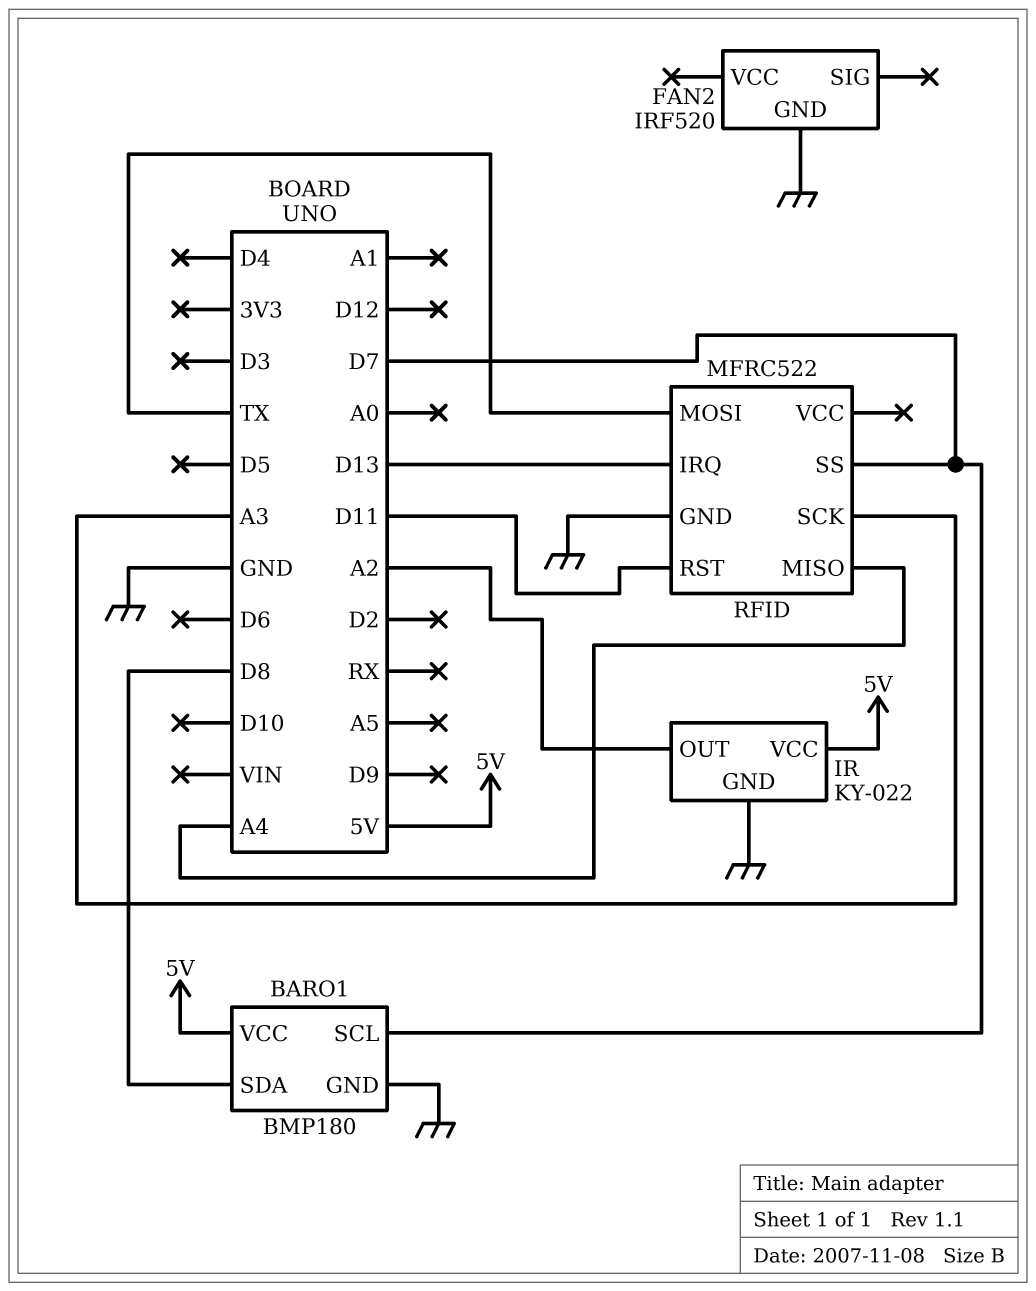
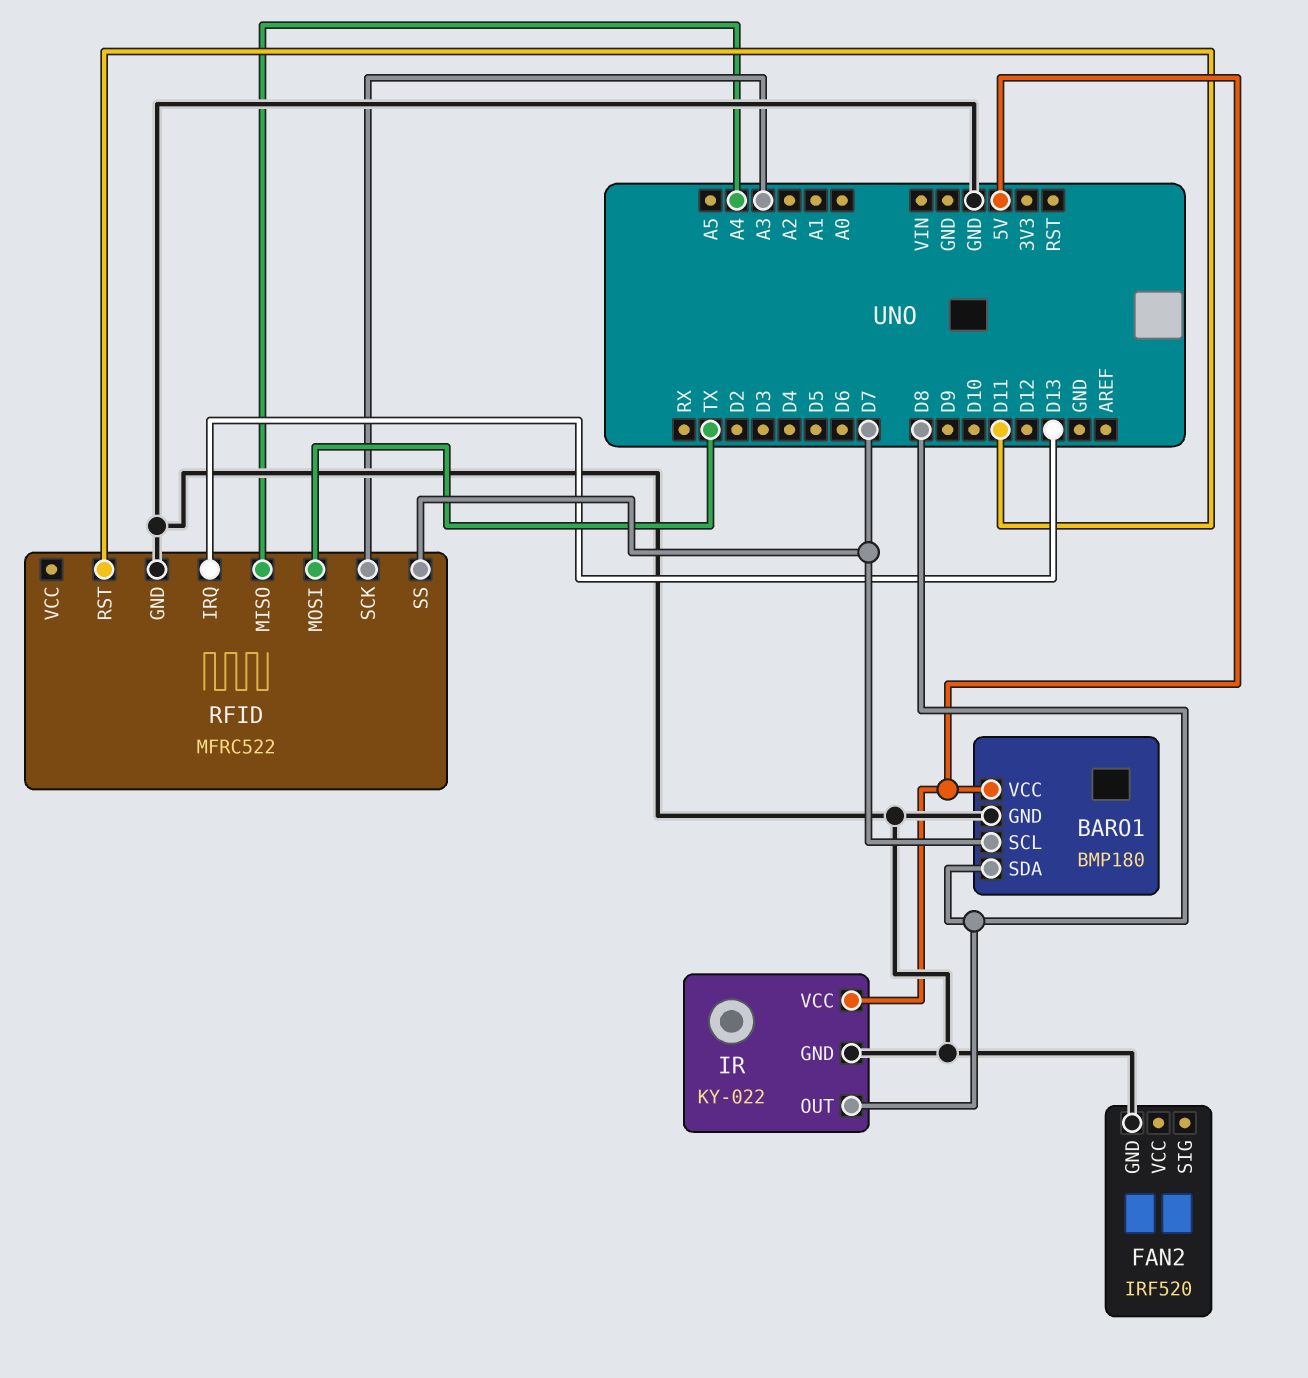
IR pin OUT: A2 -> D8

